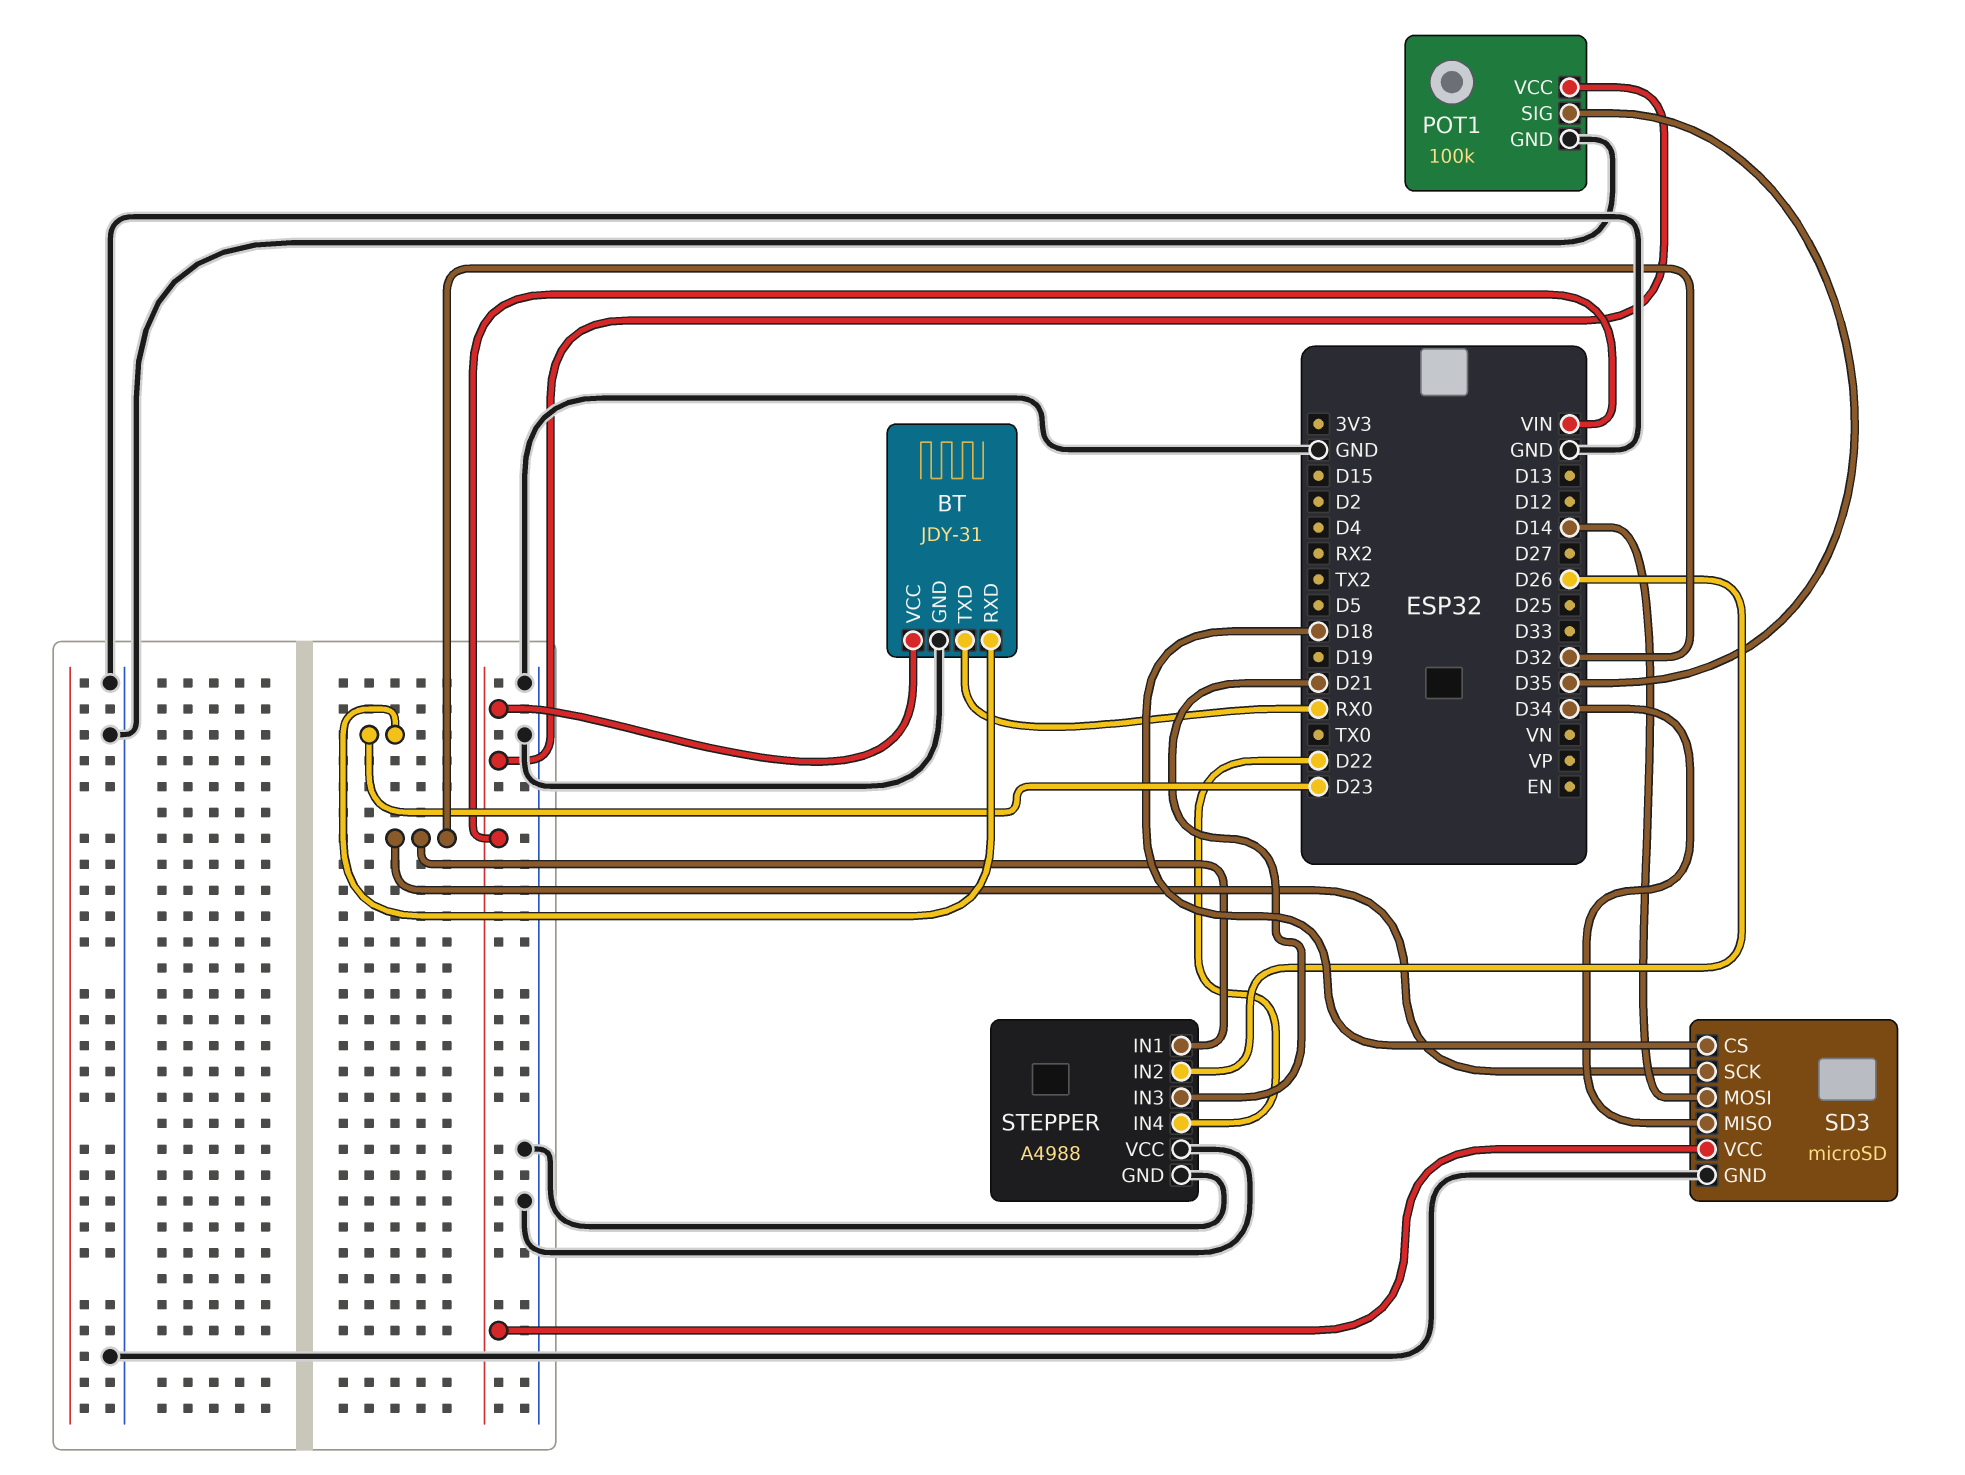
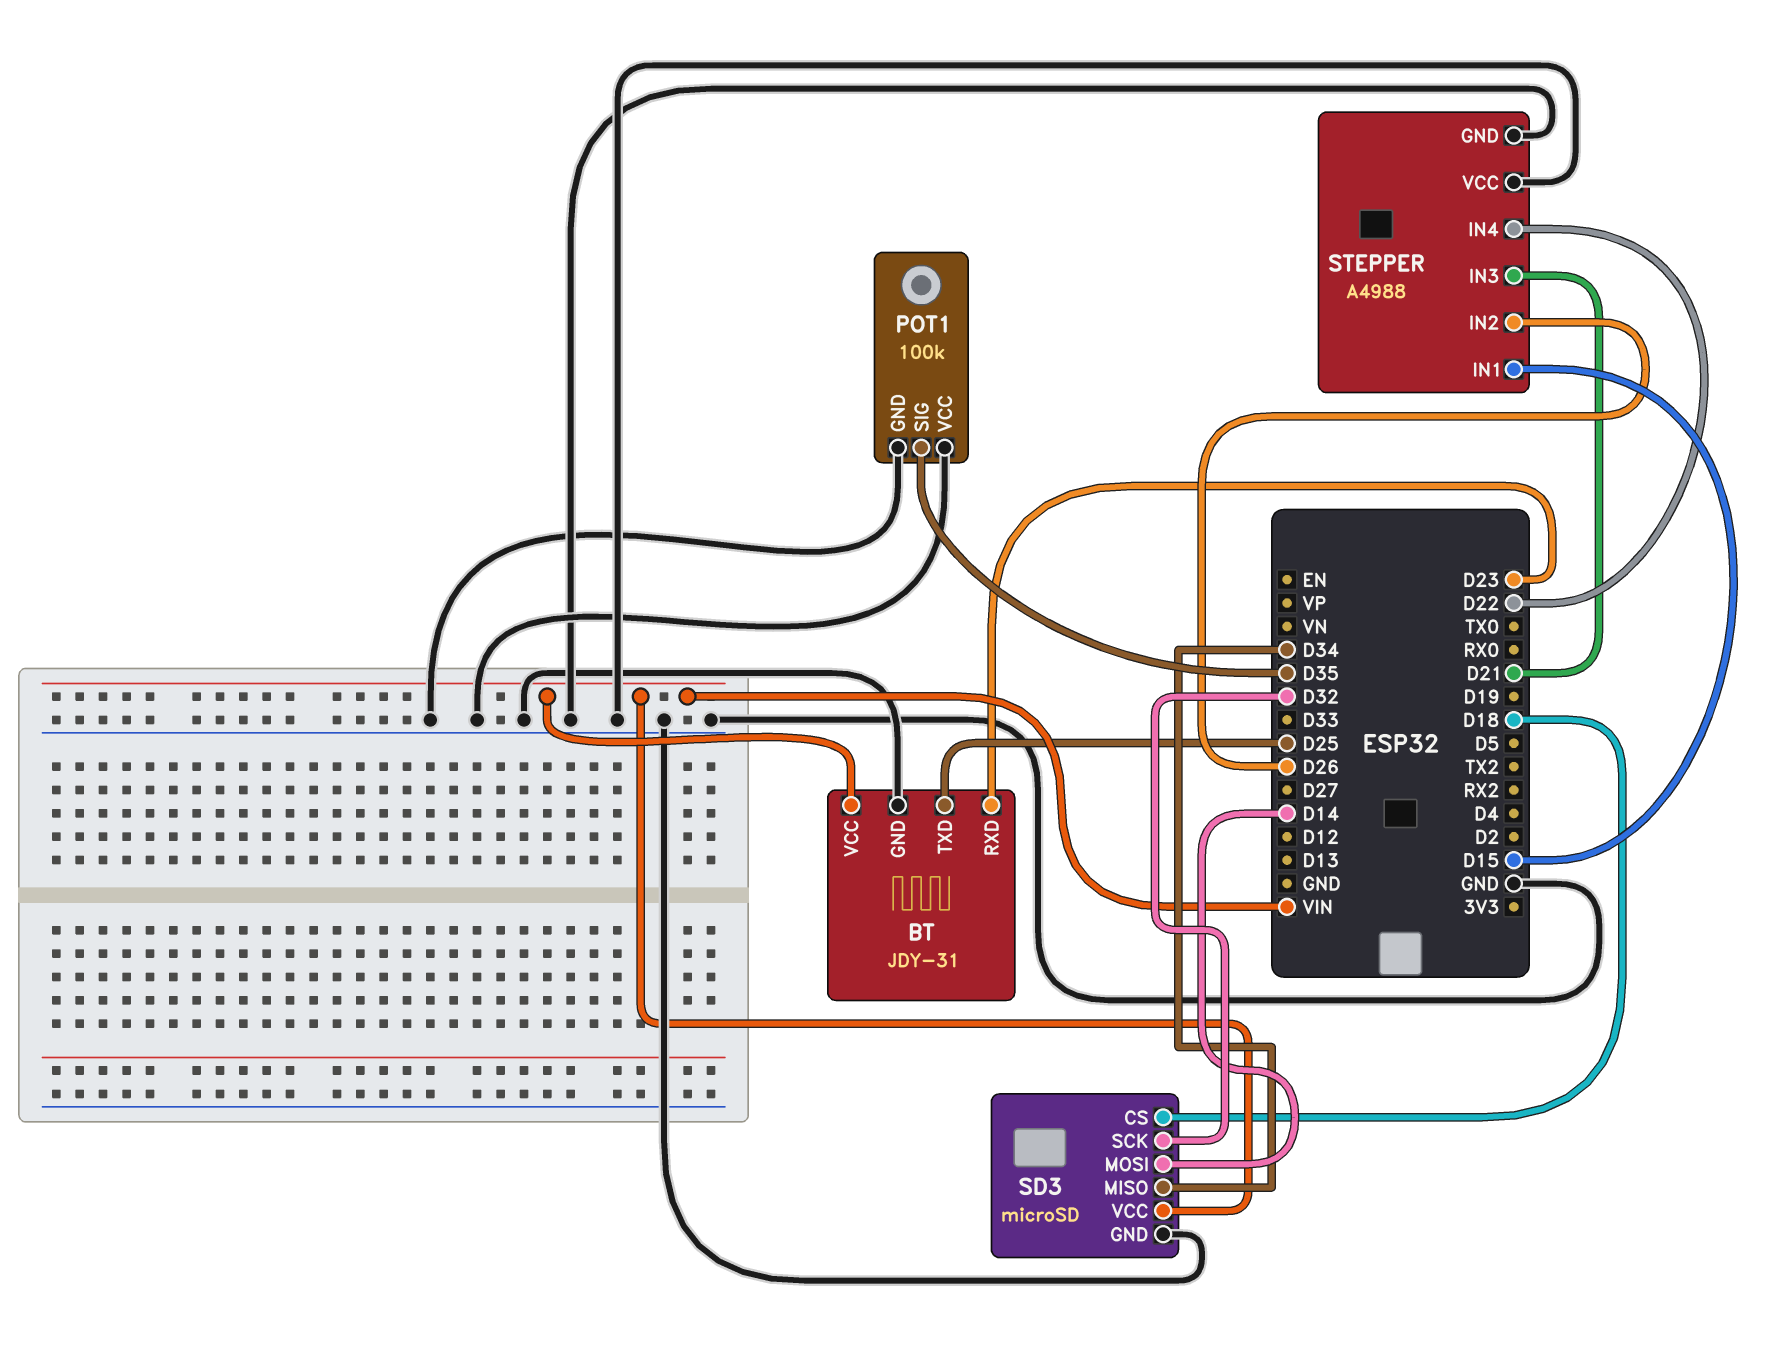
BT pin TXD: RX0 -> D25
POT1 pin VCC: VIN -> GND
STEPPER pin IN1: D32 -> D15

